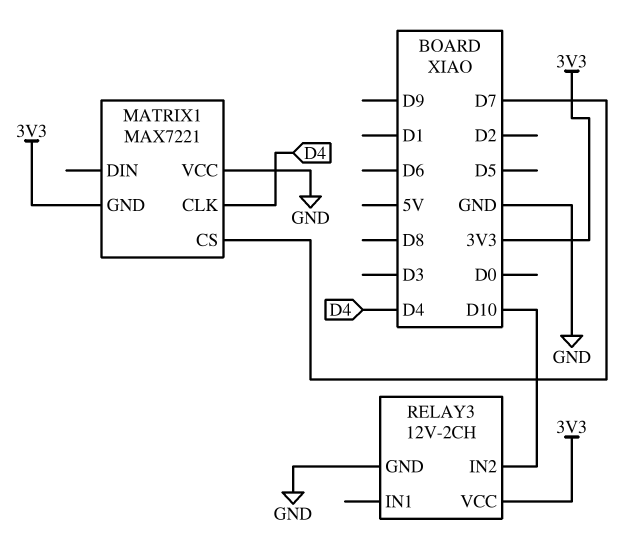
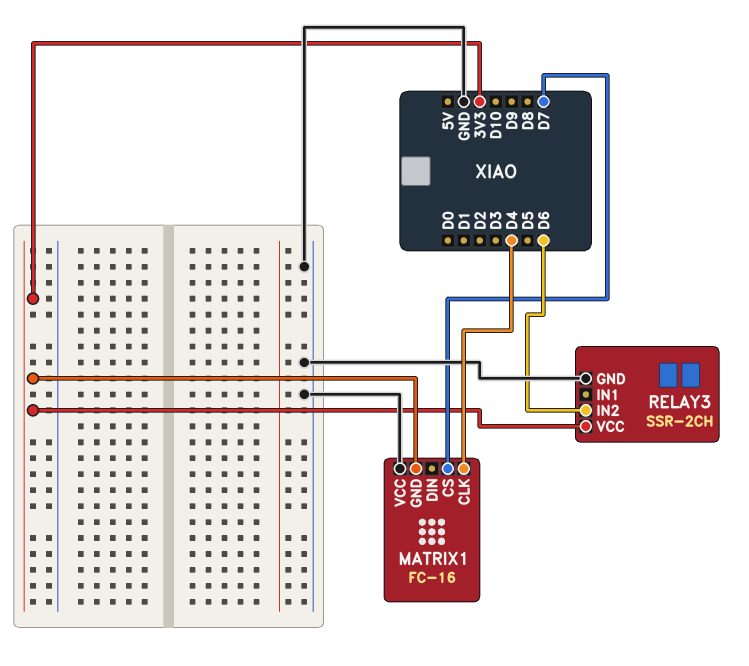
MATRIX1: MAX7221 -> FC-16
RELAY3: 12V-2CH -> SSR-2CH
RELAY3 pin IN2: D10 -> D6

